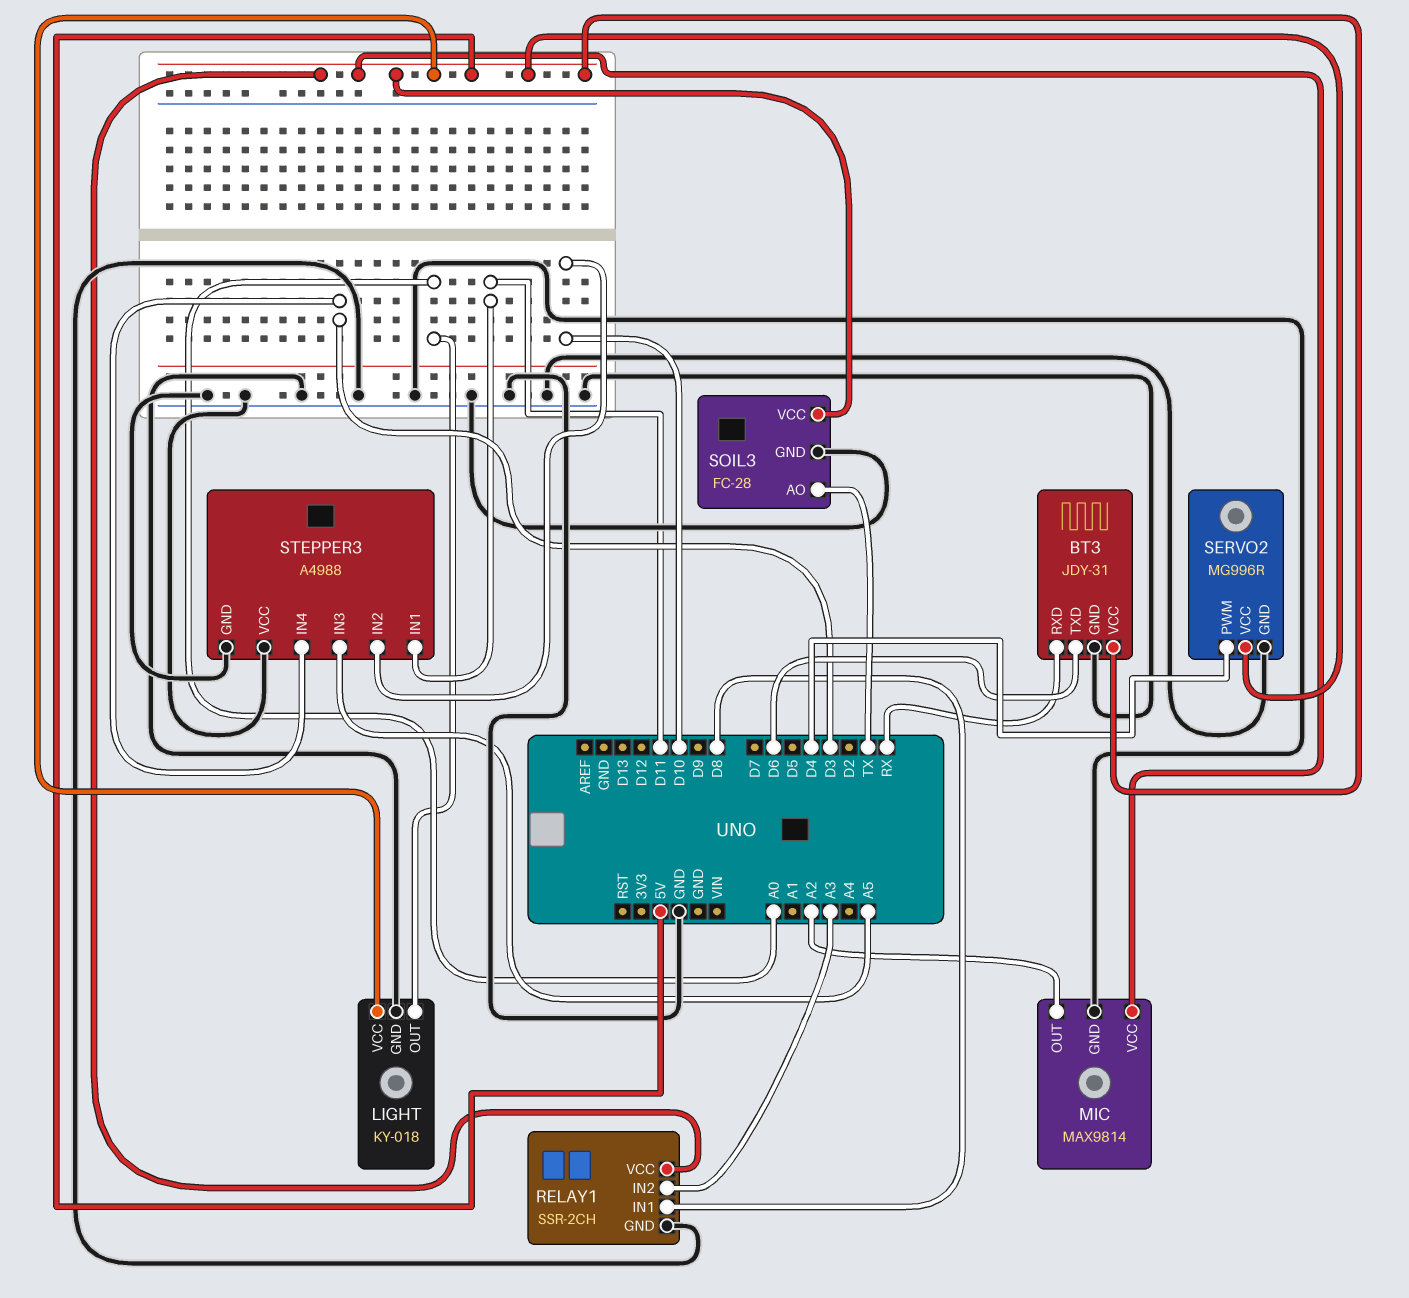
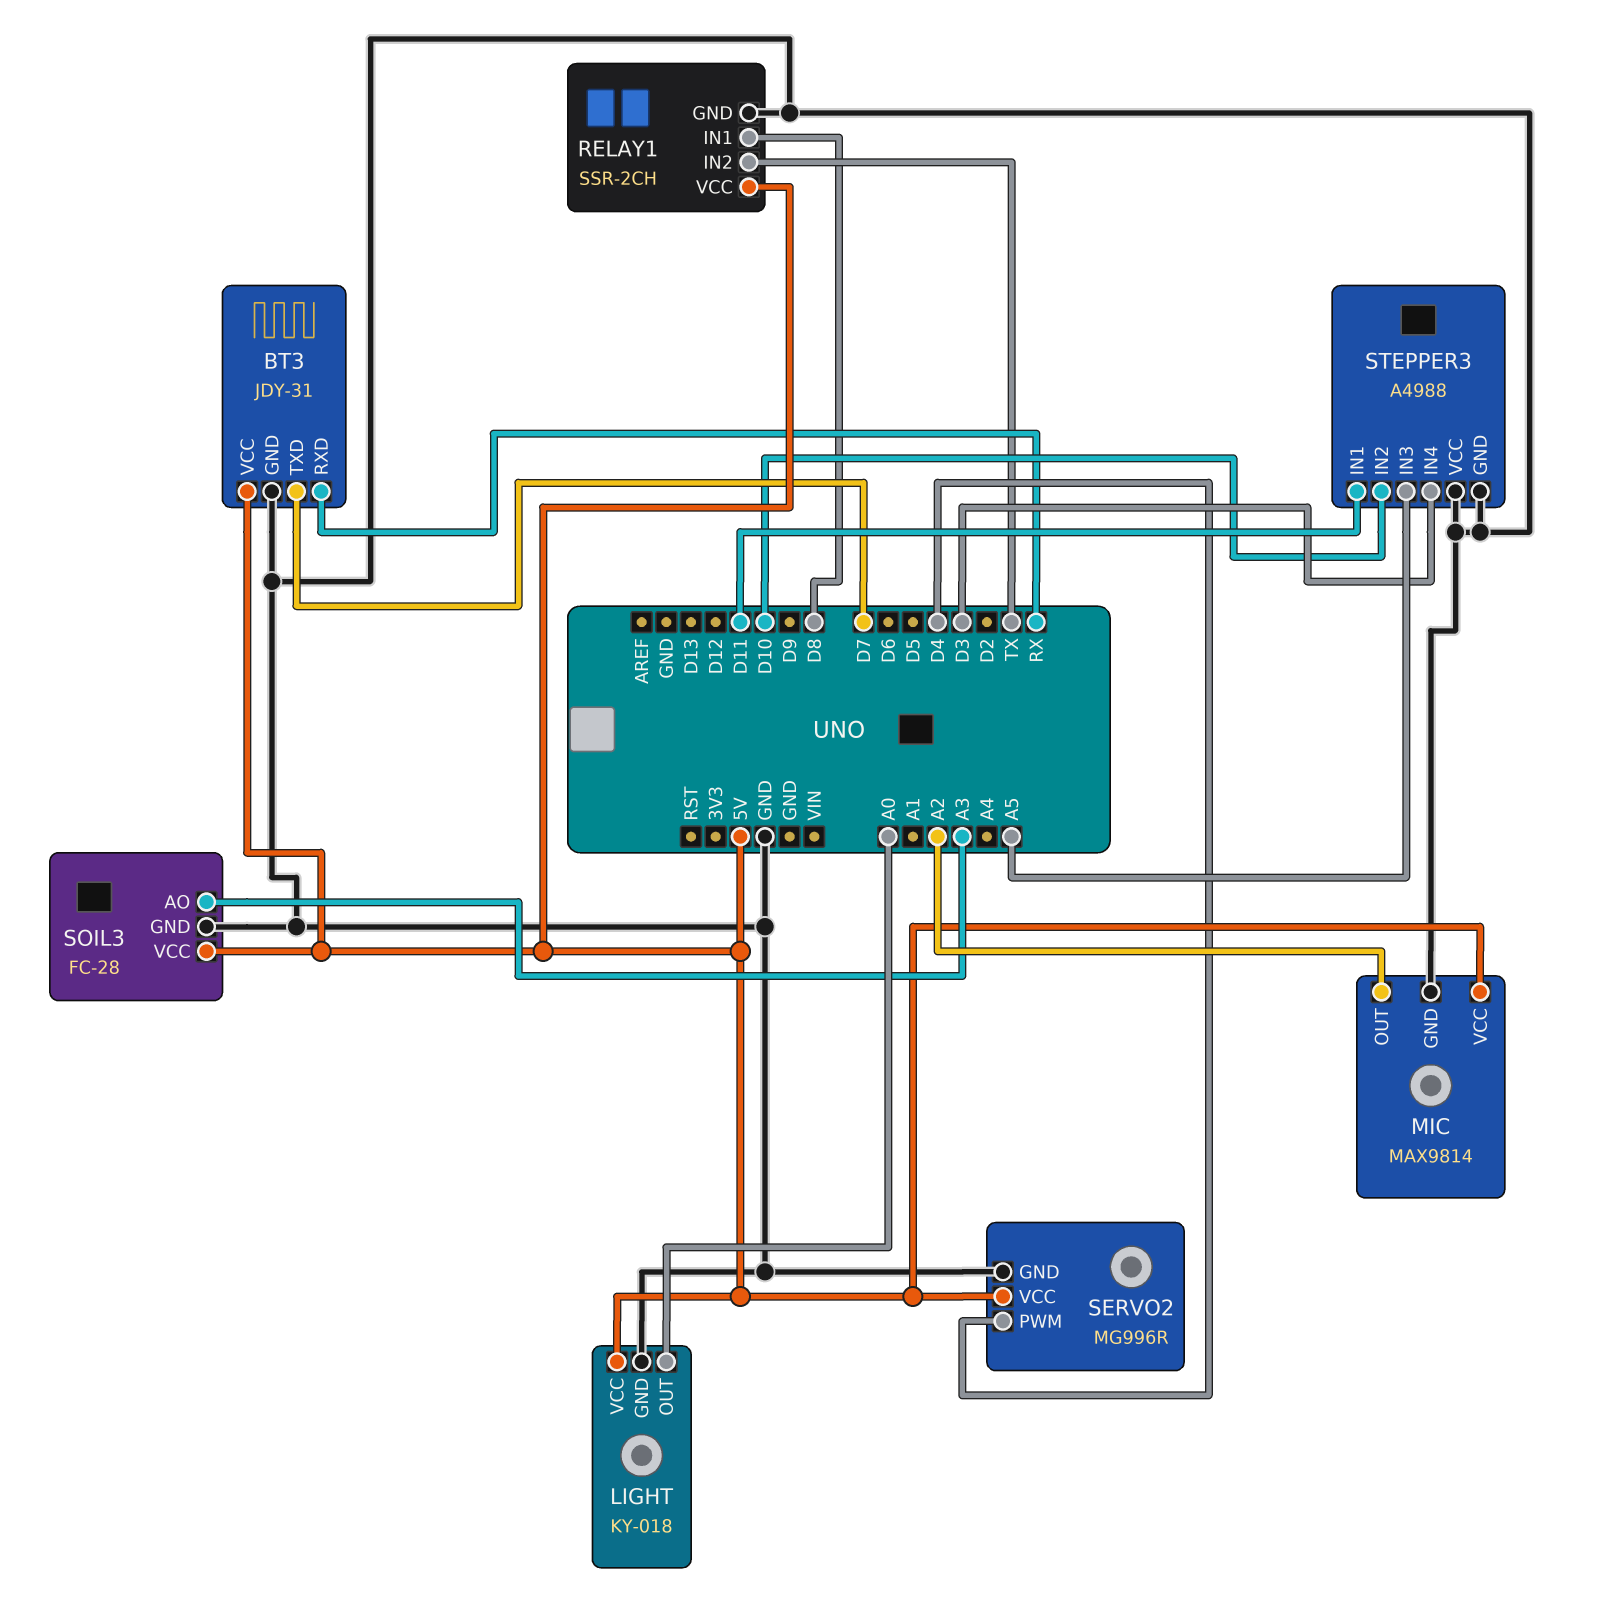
BT3 pin TXD: D6 -> D7
RELAY1 pin IN2: A3 -> TX
SOIL3 pin AO: TX -> A3

